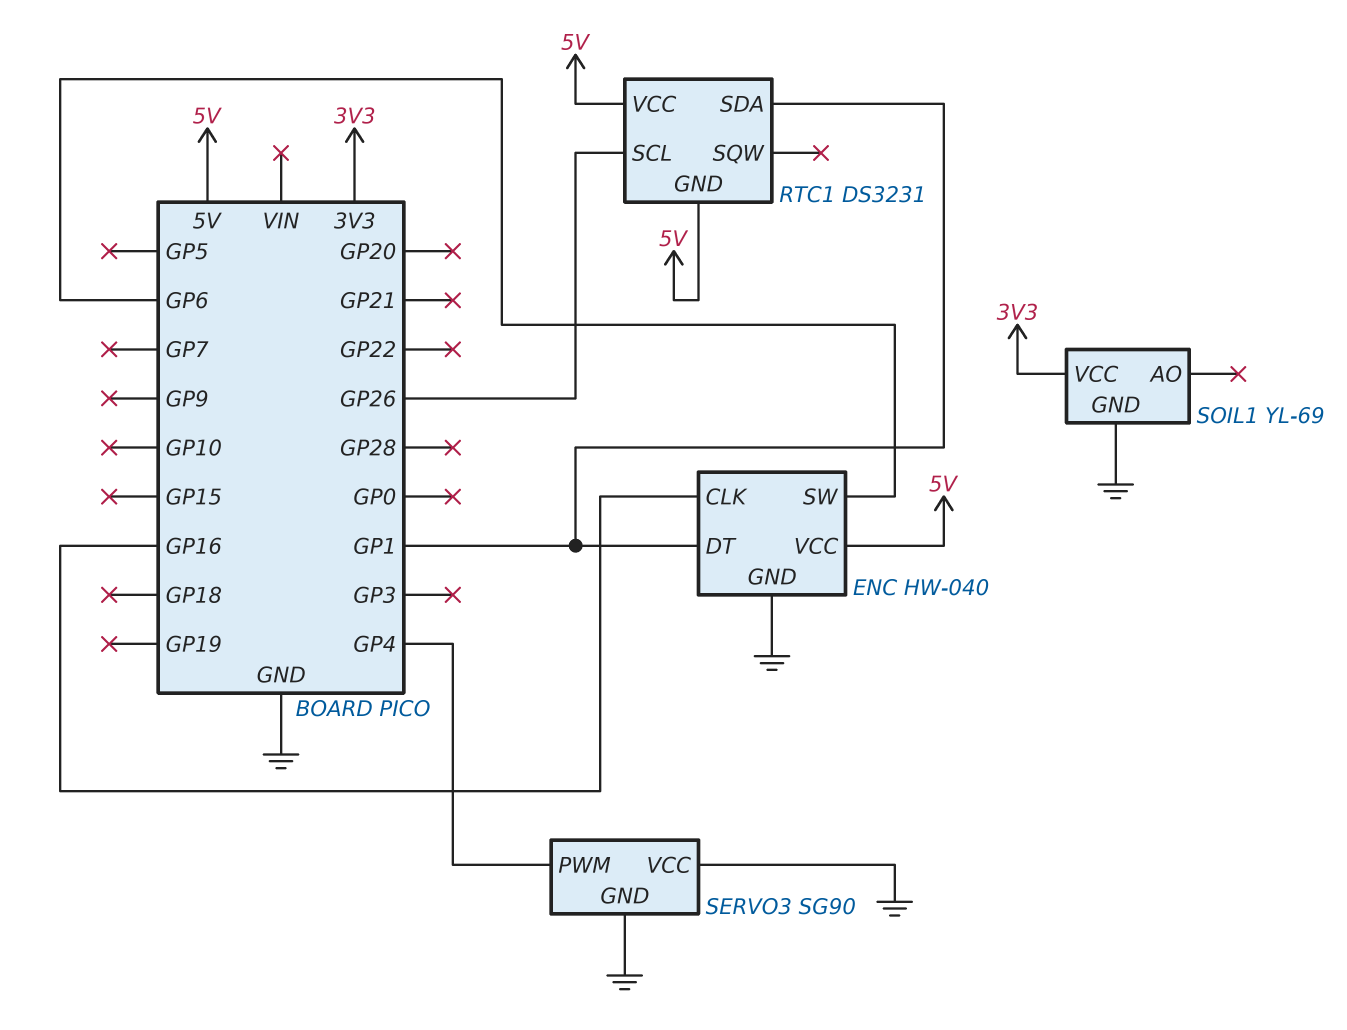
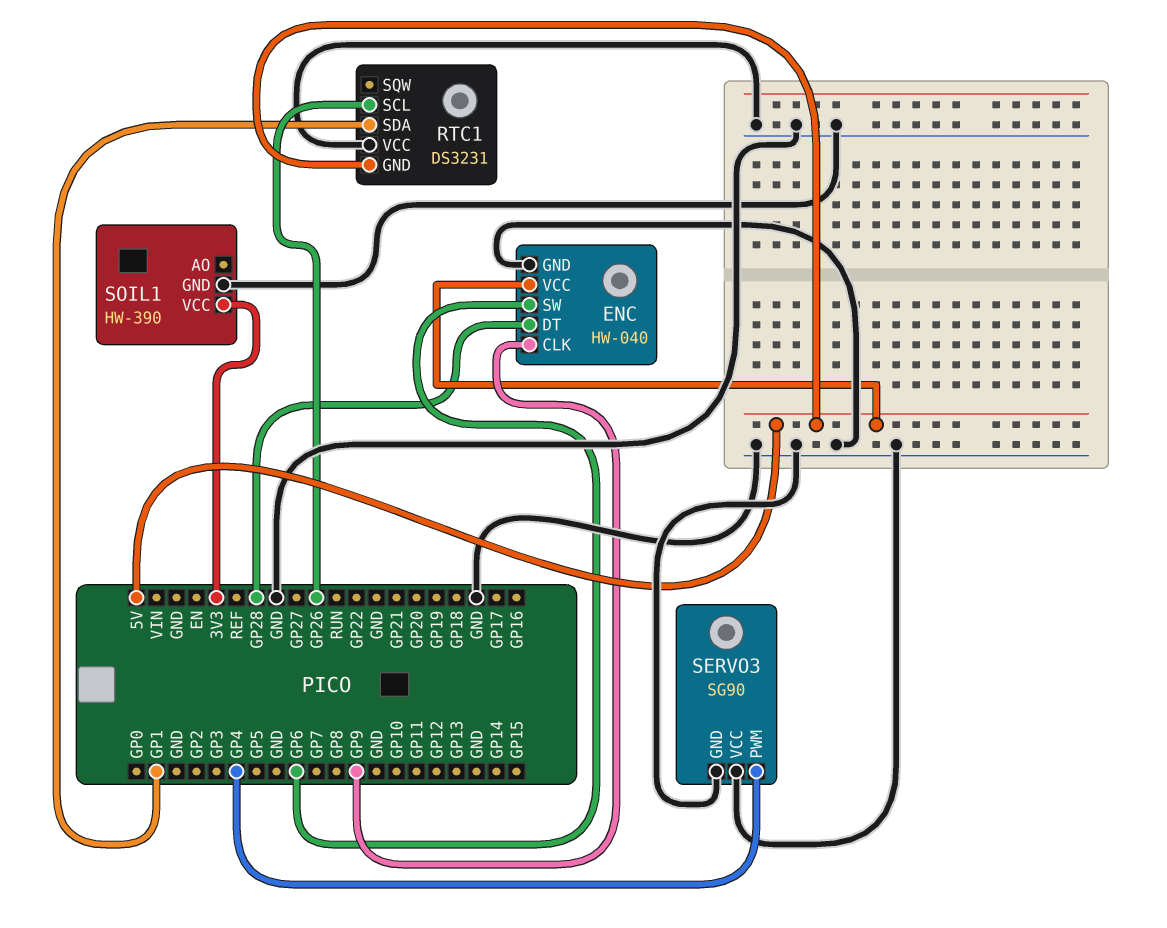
ENC pin CLK: GP16 -> GP9
ENC pin DT: GP1 -> GP28
RTC1 pin VCC: 5V -> GND
SOIL1: YL-69 -> HW-390

